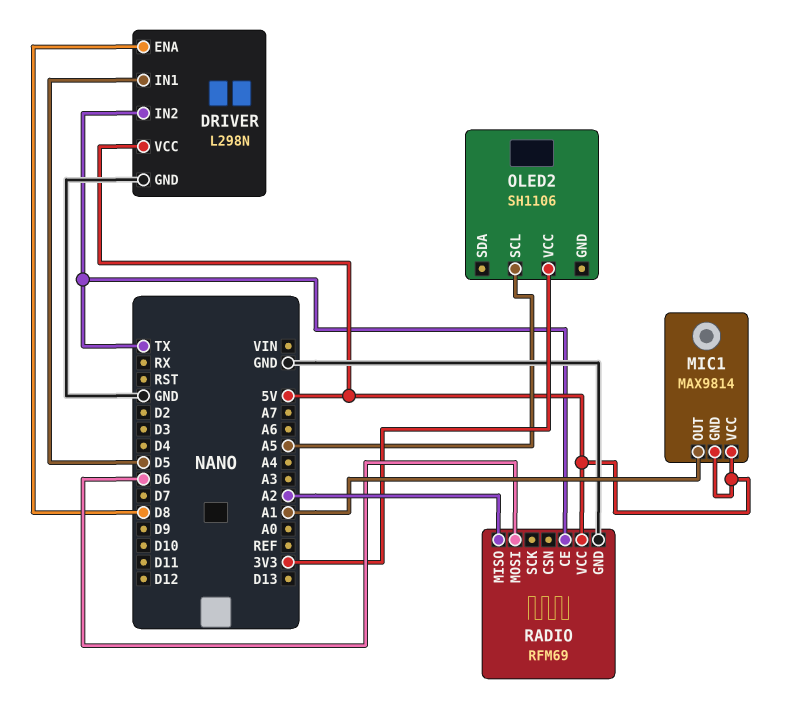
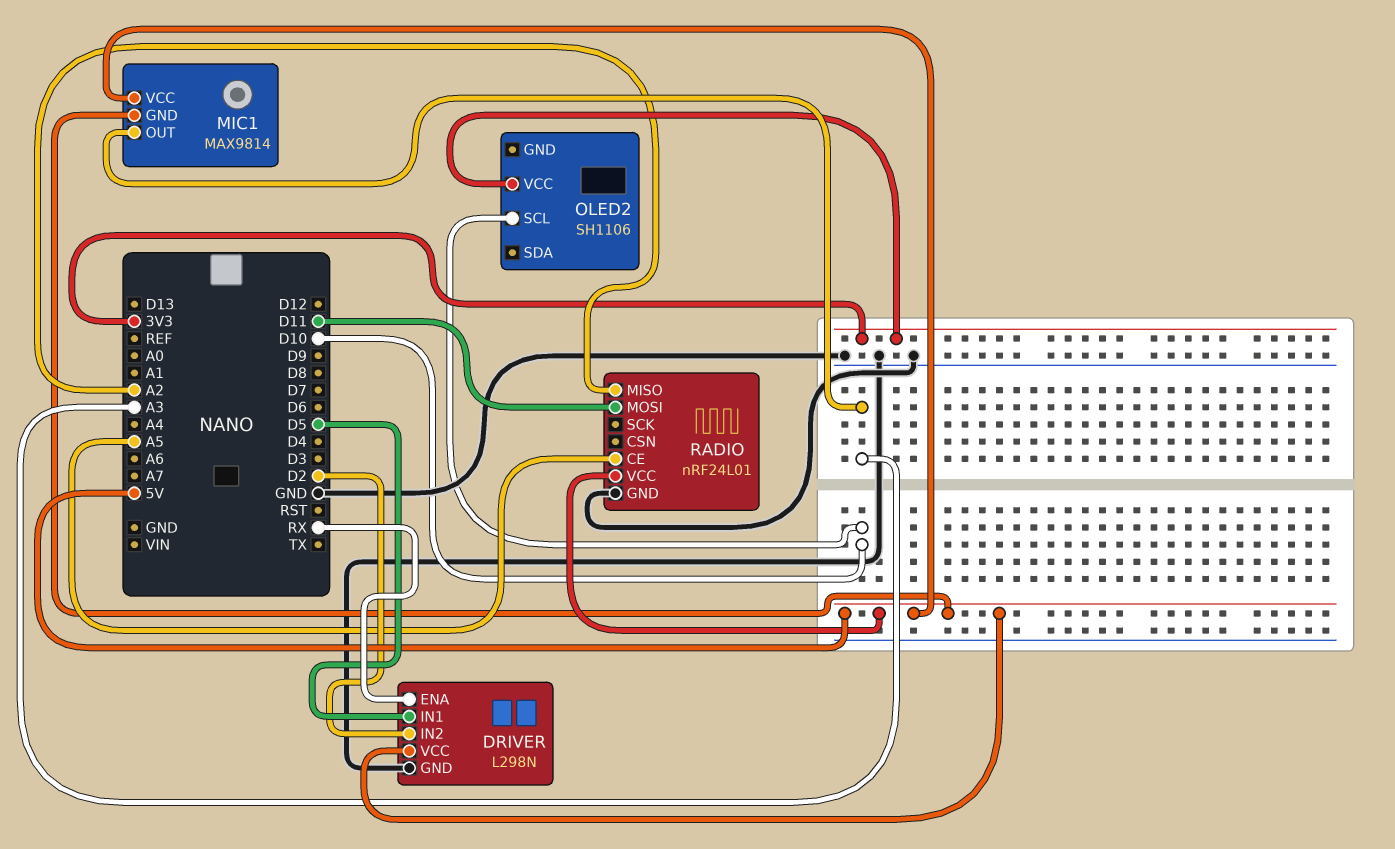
DRIVER pin ENA: D8 -> RX
DRIVER pin IN2: TX -> D2
MIC1 pin OUT: A1 -> A3
OLED2 pin SCL: A5 -> D10
RADIO: RFM69 -> nRF24L01
RADIO pin CE: TX -> A5
RADIO pin MOSI: D6 -> D11

